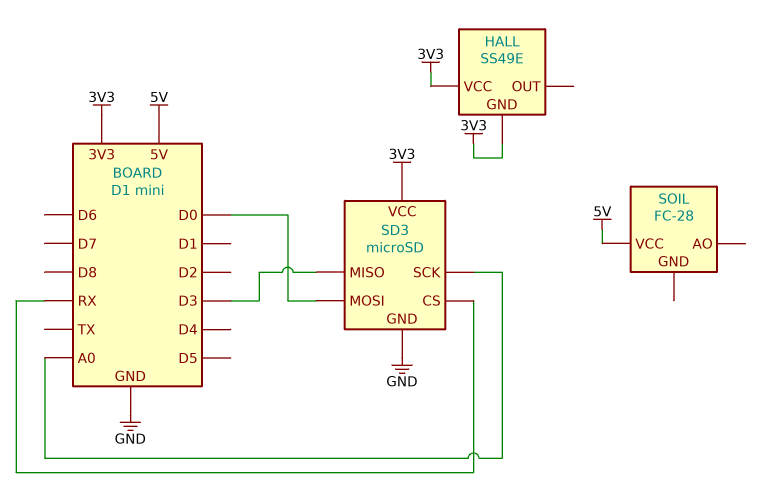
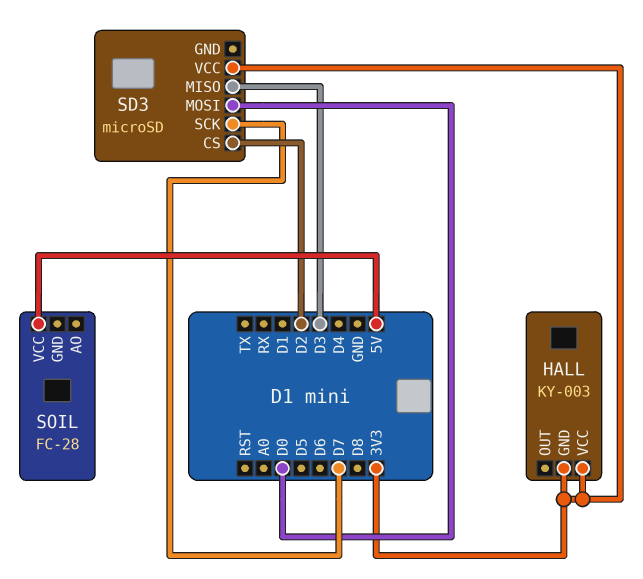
HALL: SS49E -> KY-003
SD3 pin CS: RX -> D2
SD3 pin GND: GND -> none
SD3 pin SCK: A0 -> D7

